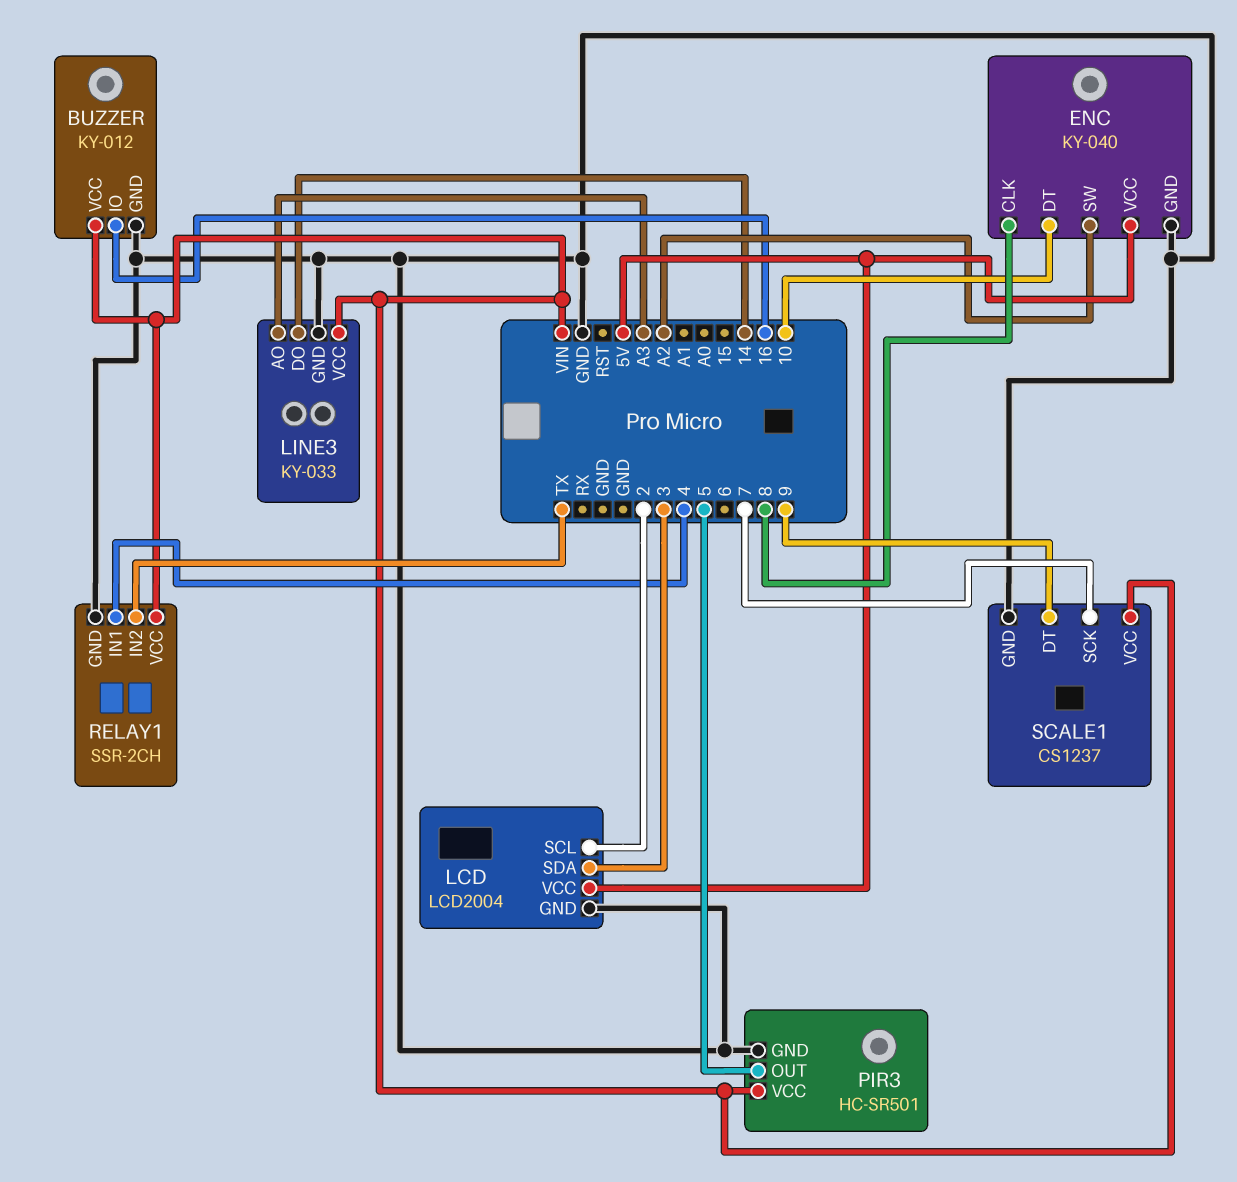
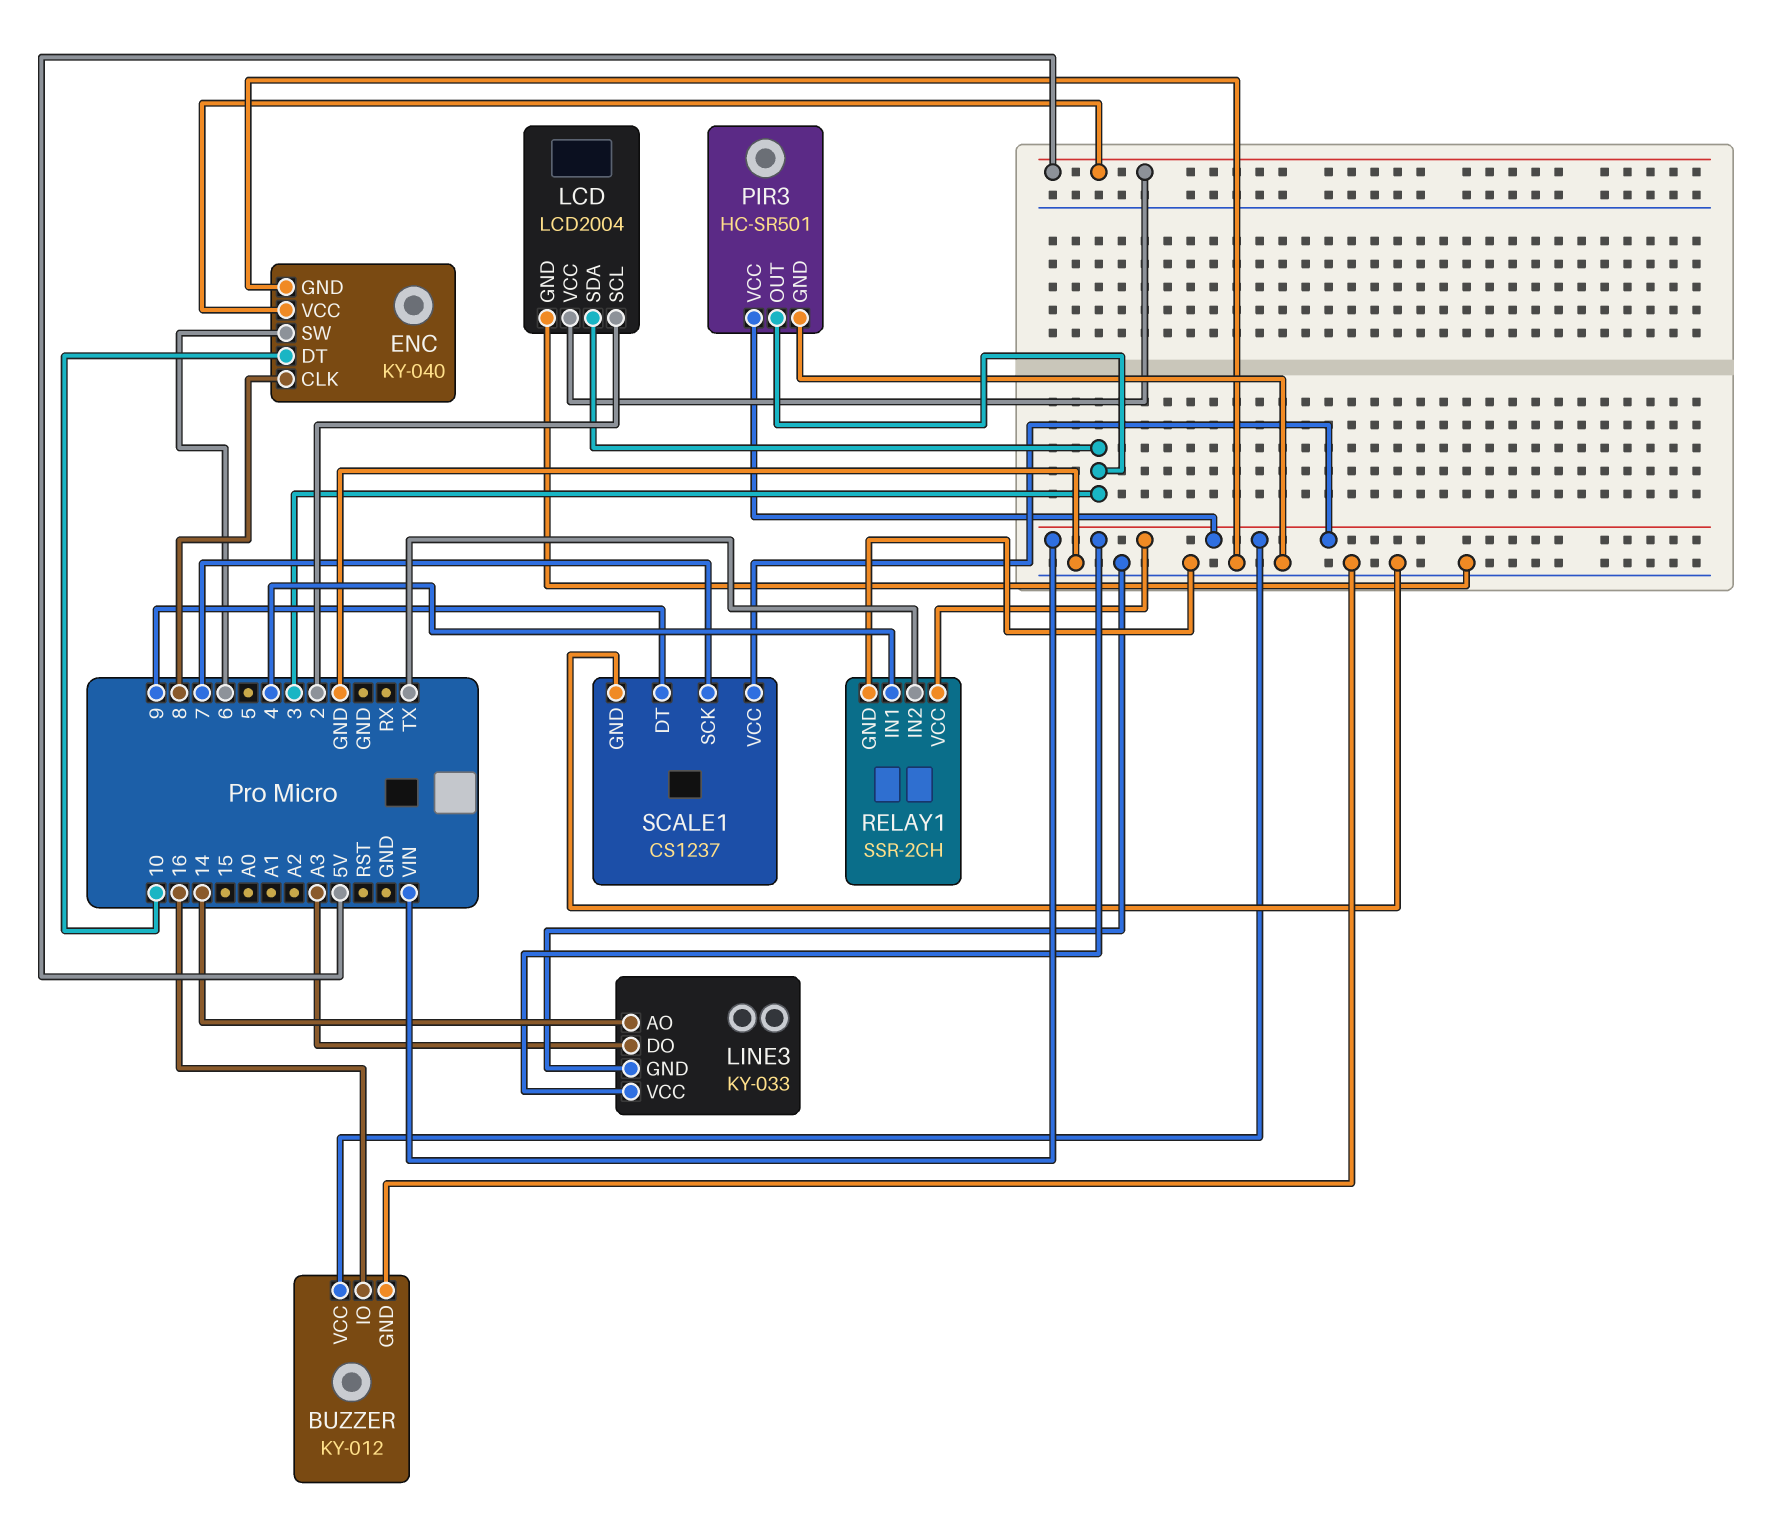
ENC pin SW: A2 -> 6
LINE3 pin AO: A3 -> 14
LINE3 pin DO: 14 -> A3
PIR3 pin OUT: 5 -> 3

